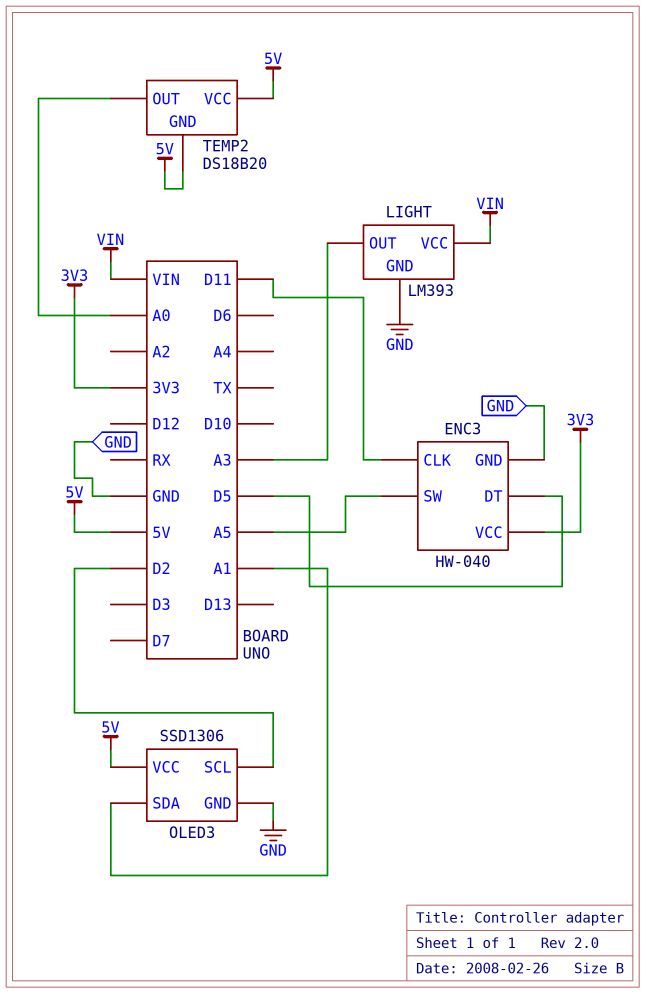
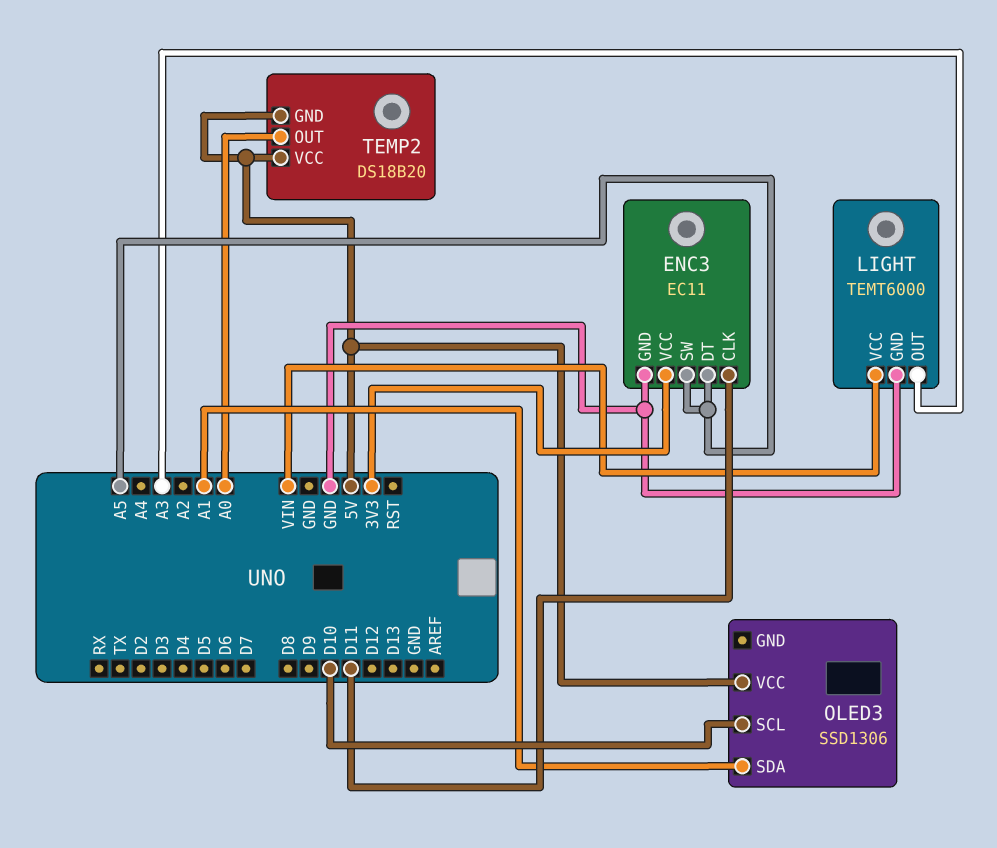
ENC3: HW-040 -> EC11
ENC3 pin DT: D5 -> A5
LIGHT: LM393 -> TEMT6000
OLED3 pin GND: GND -> none
OLED3 pin SCL: D2 -> D10

